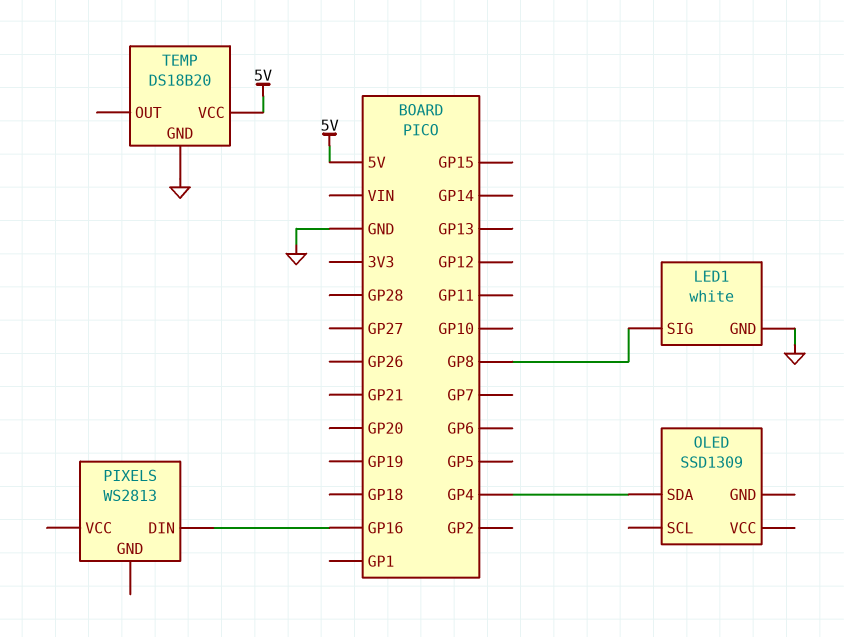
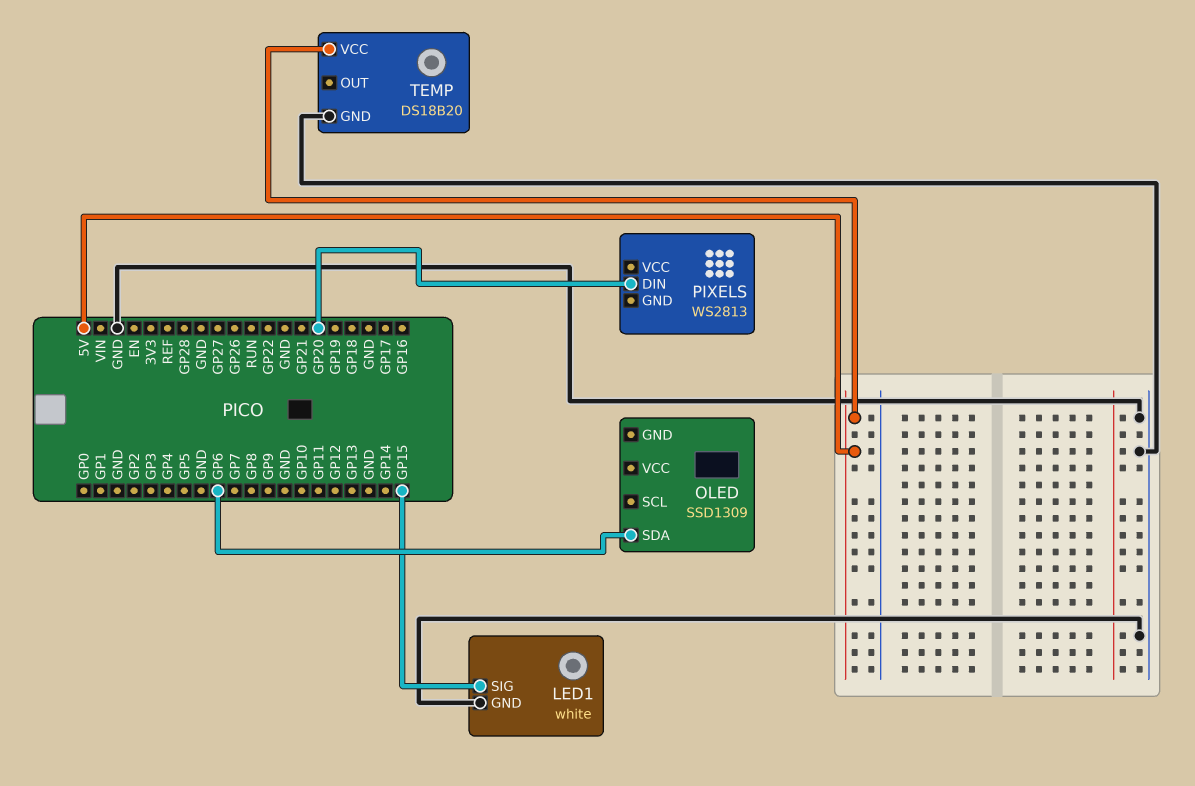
LED1 pin SIG: GP8 -> GP15
OLED pin SDA: GP4 -> GP6
PIXELS pin DIN: GP16 -> GP20

